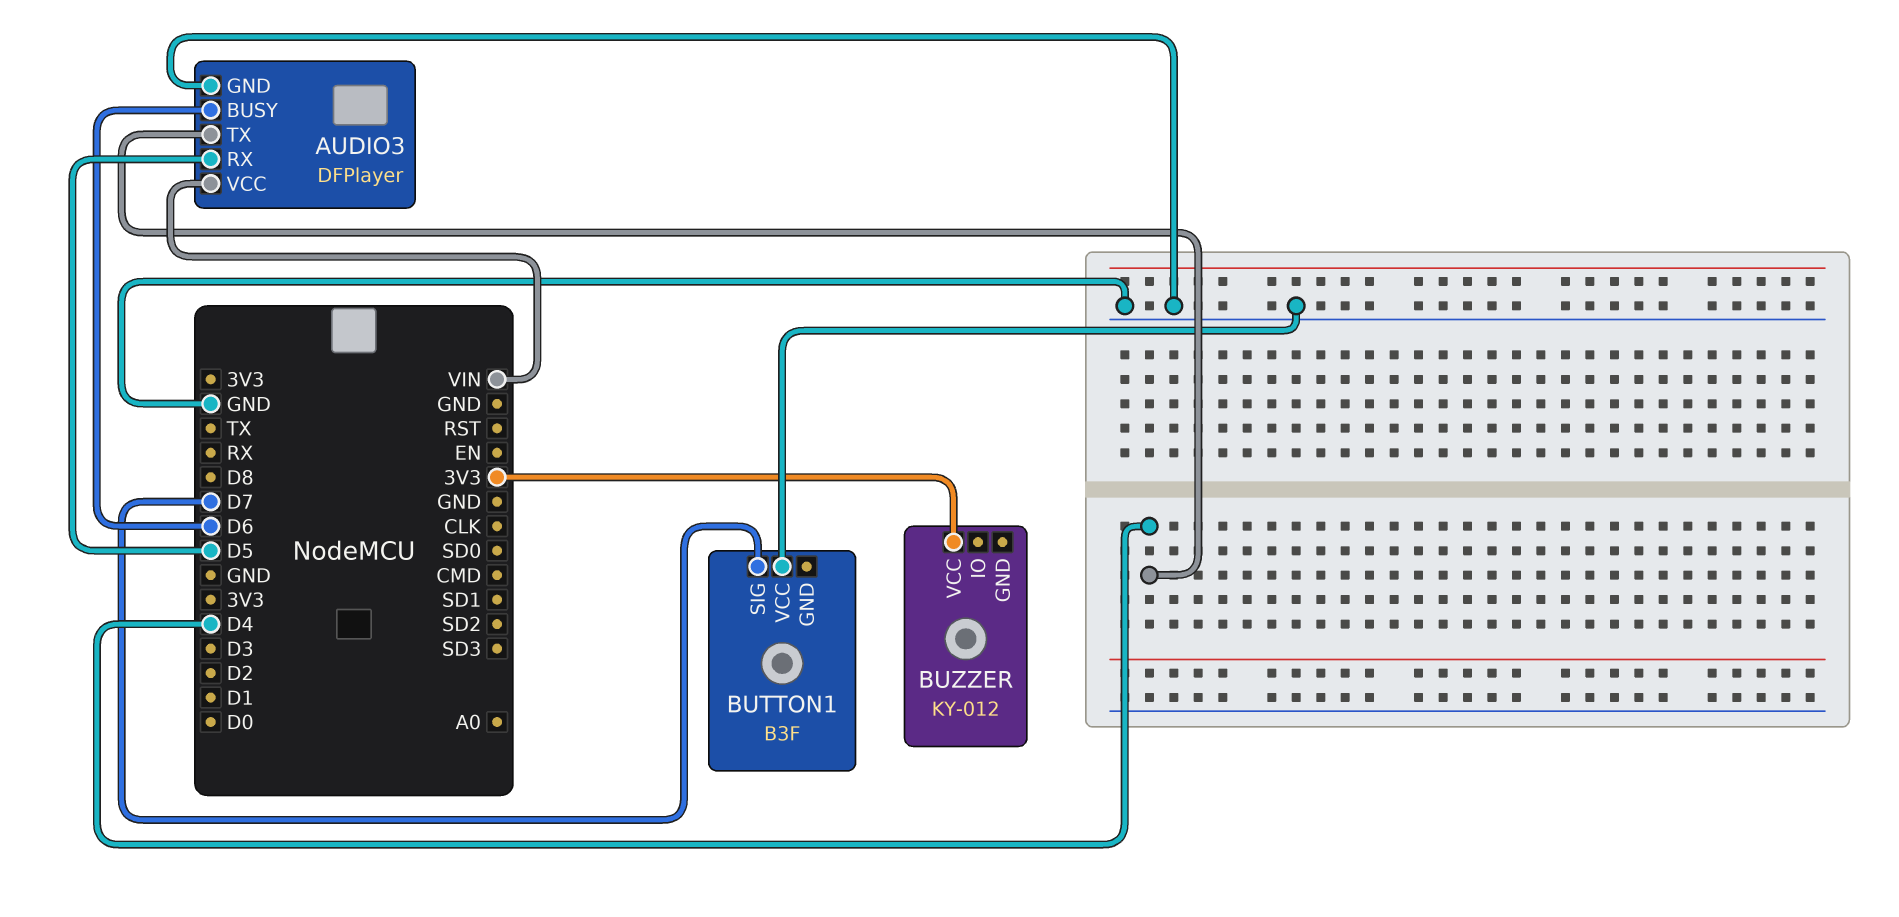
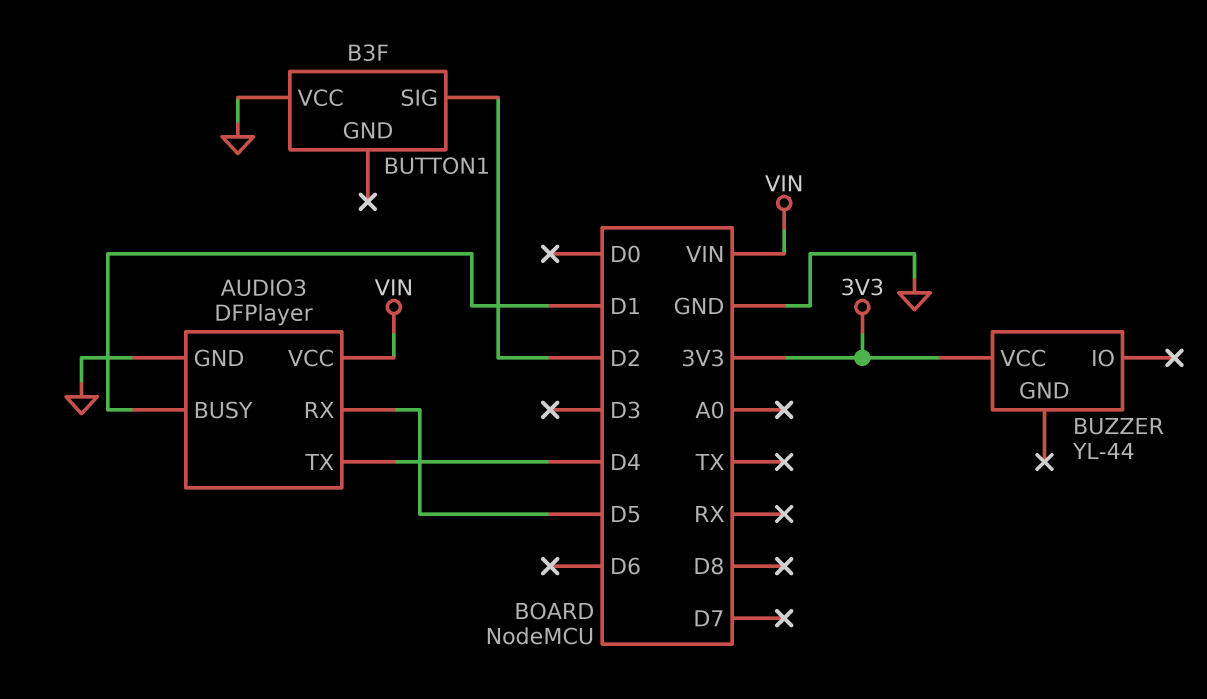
AUDIO3 pin BUSY: D6 -> D1
BUTTON1 pin SIG: D7 -> D2
BUZZER: KY-012 -> YL-44

